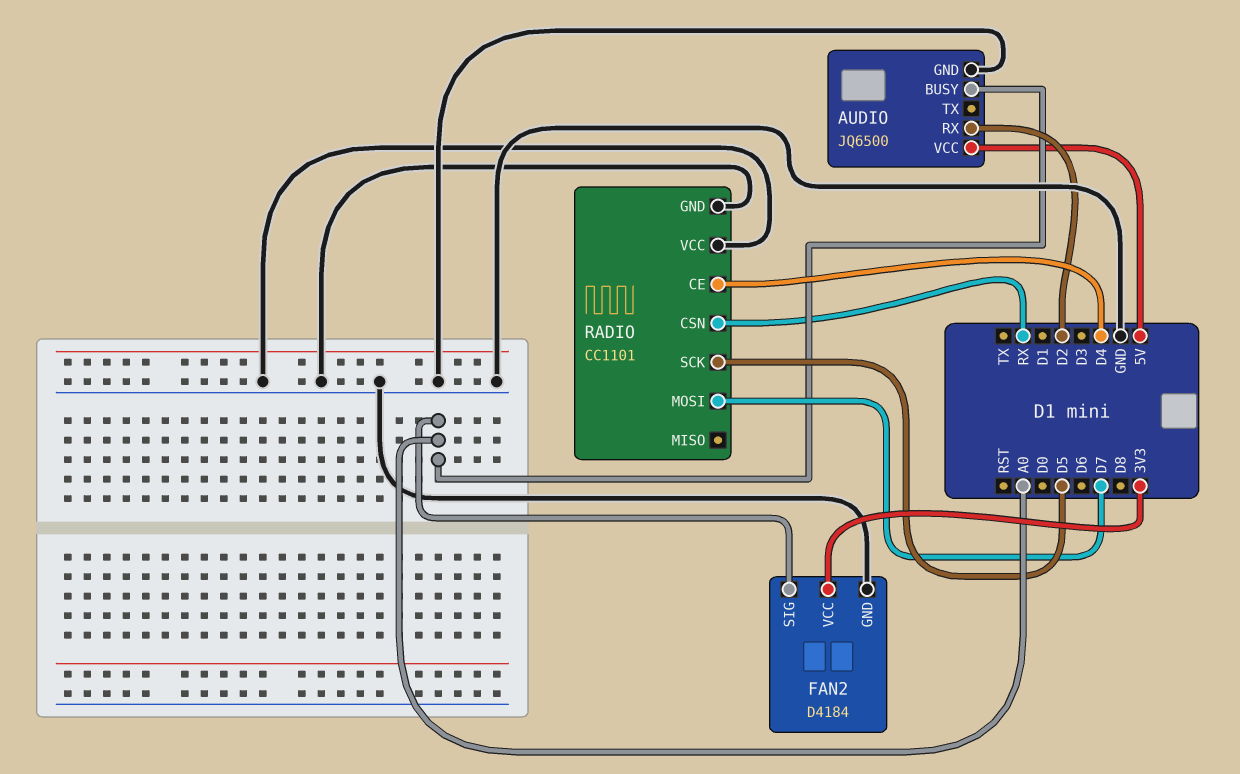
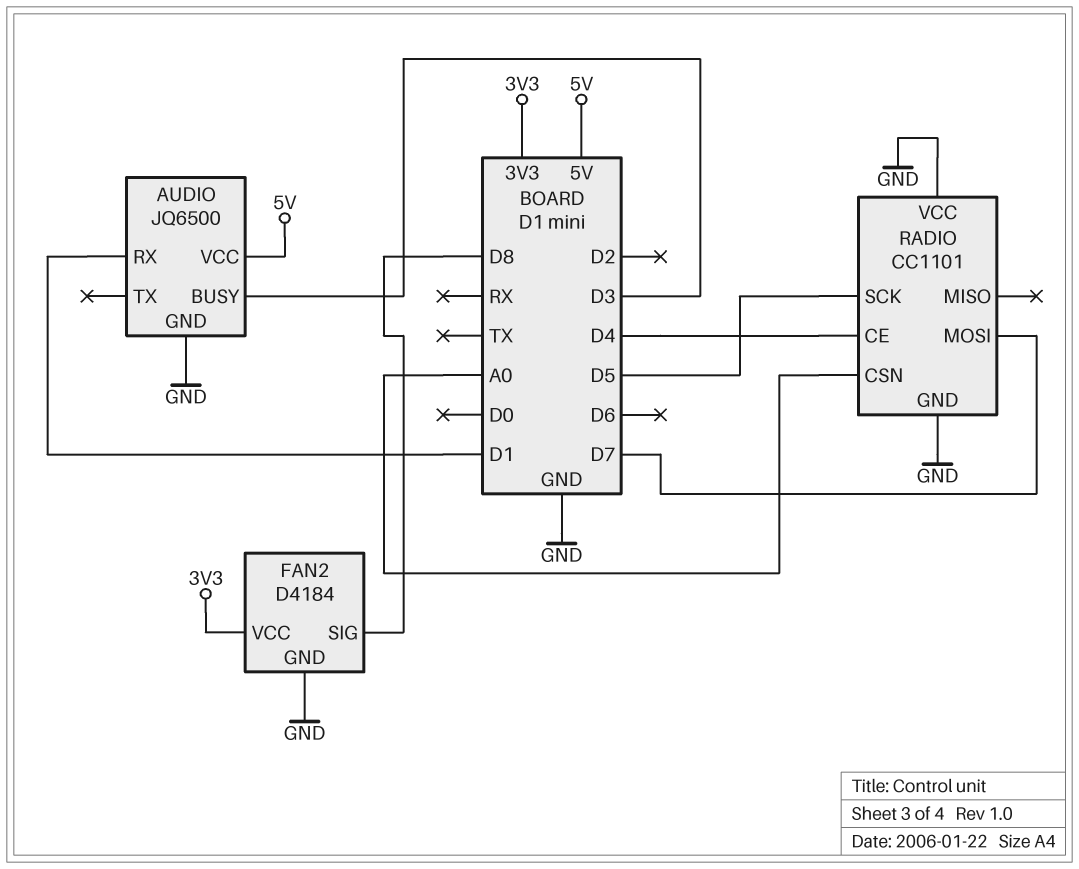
AUDIO pin BUSY: A0 -> D3
AUDIO pin RX: D2 -> D1
FAN2 pin SIG: A0 -> D8
RADIO pin CSN: RX -> A0

